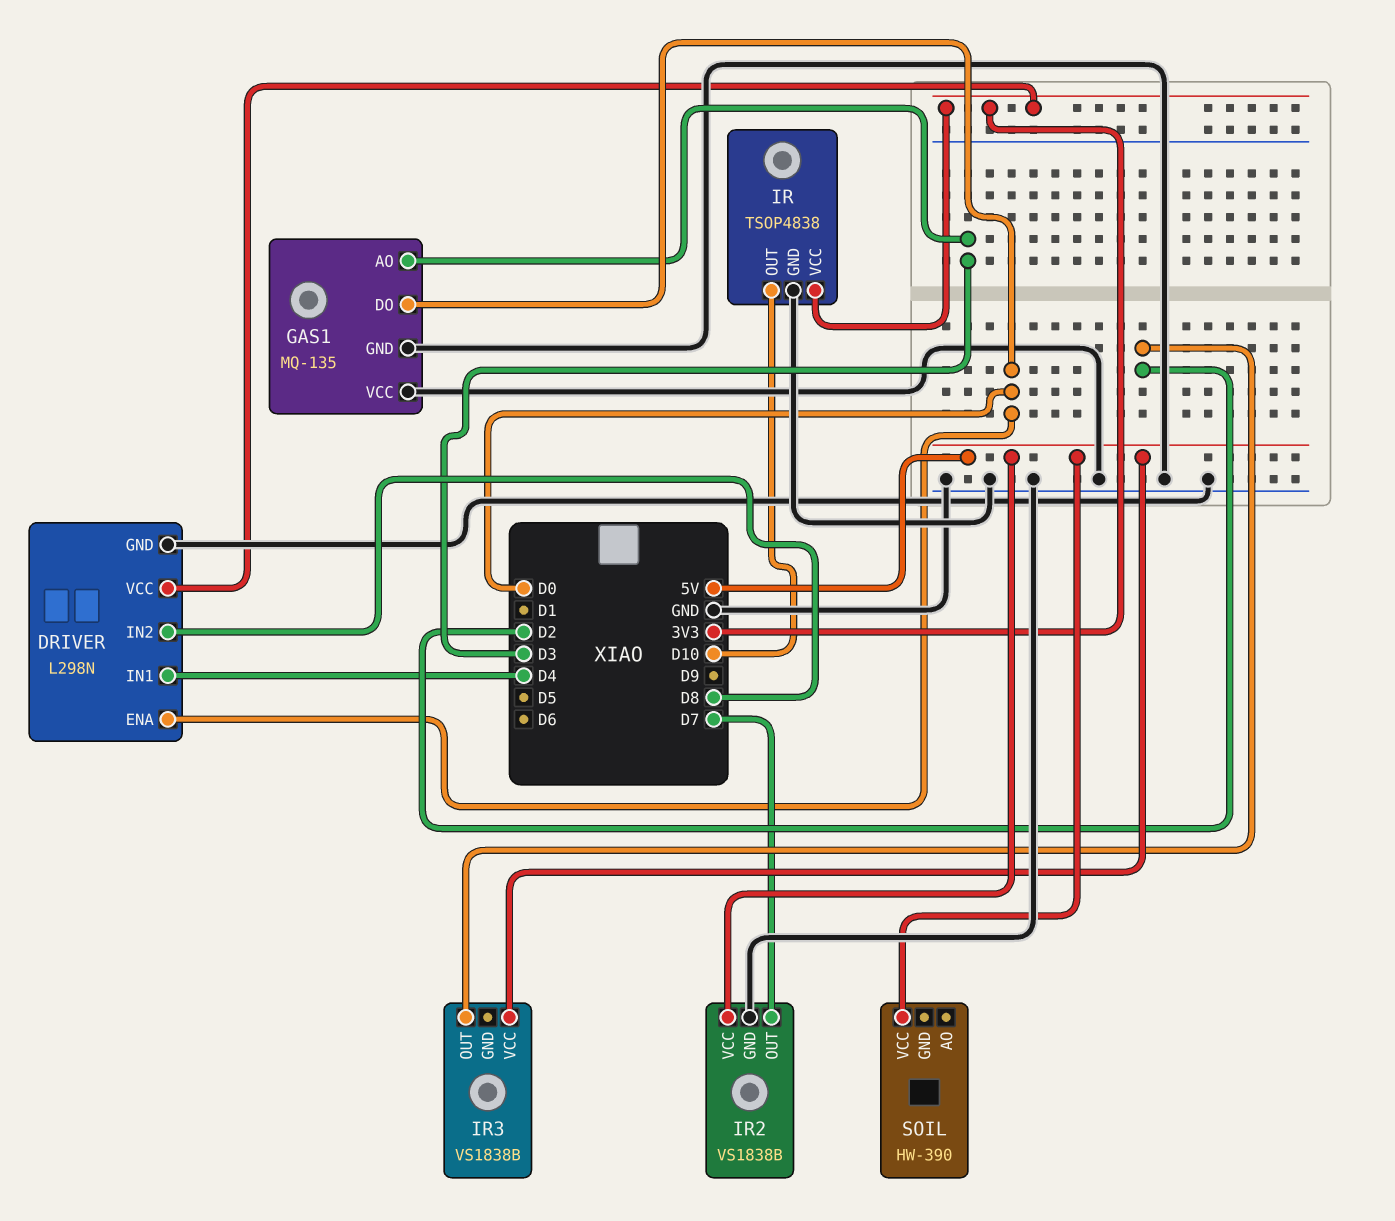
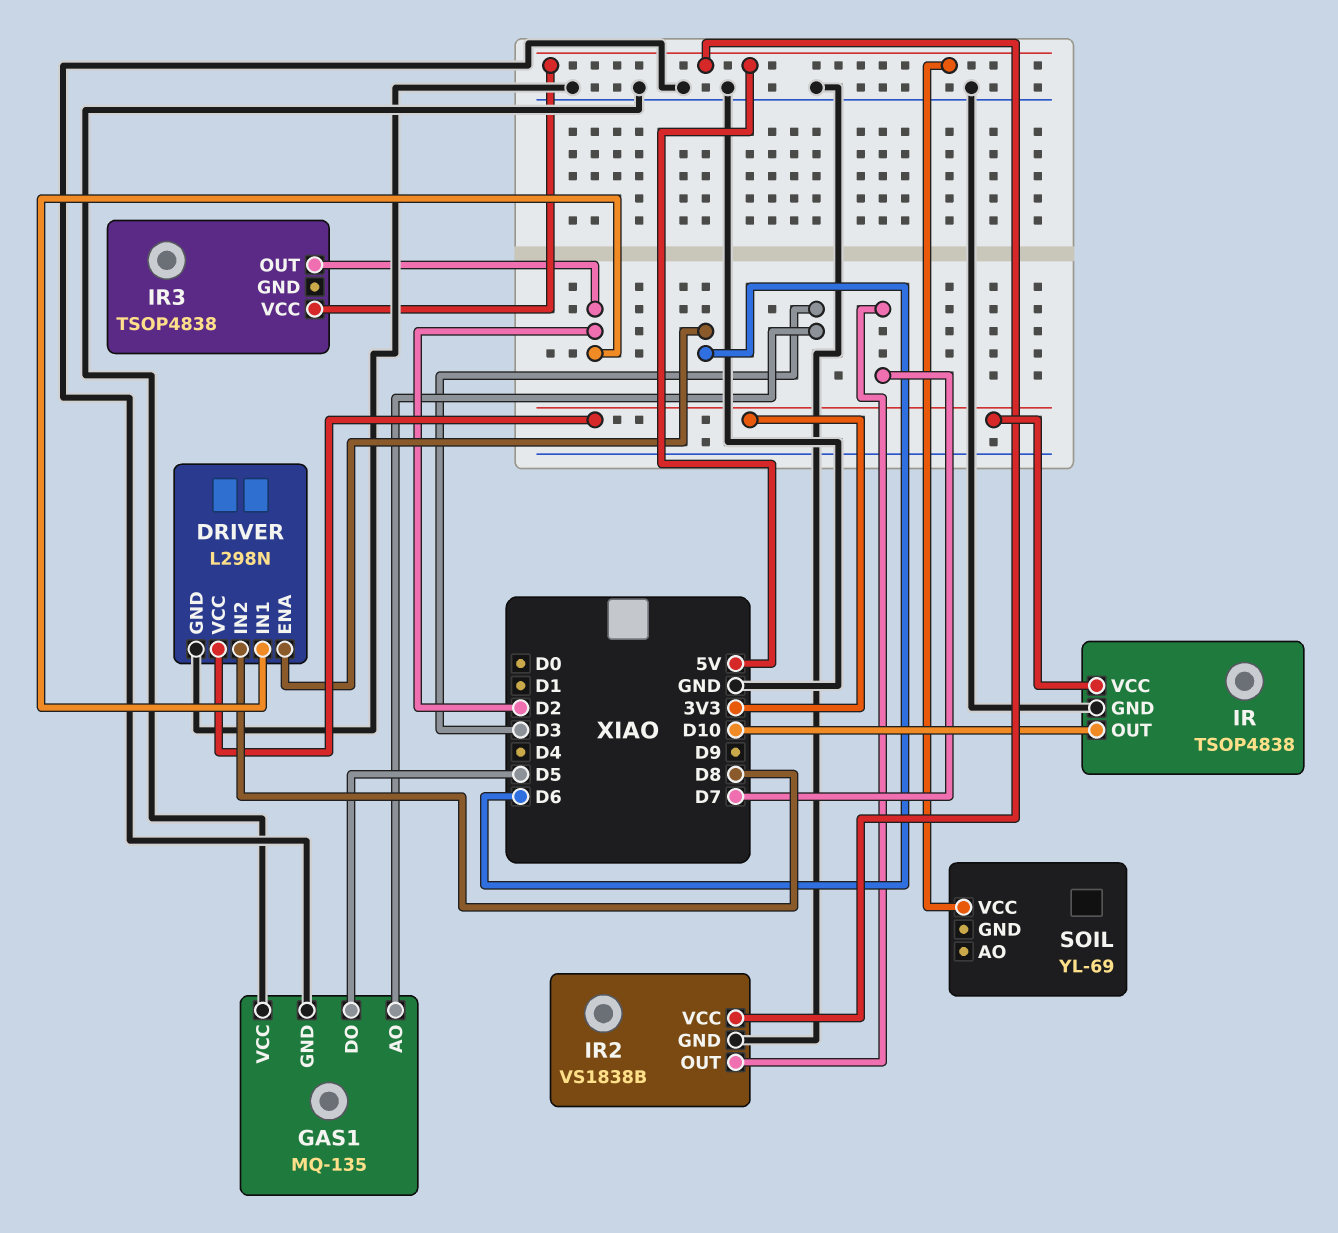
DRIVER pin ENA: D0 -> D6
DRIVER pin IN1: D4 -> D2
GAS1 pin DO: D0 -> D5
IR3: VS1838B -> TSOP4838
SOIL: HW-390 -> YL-69

